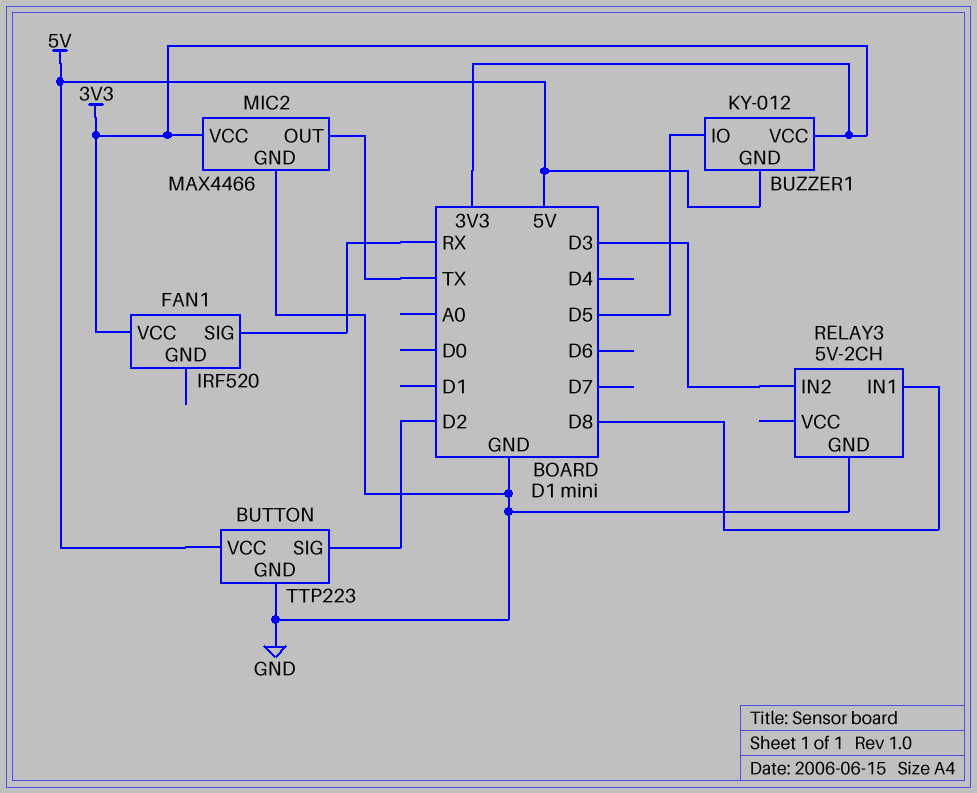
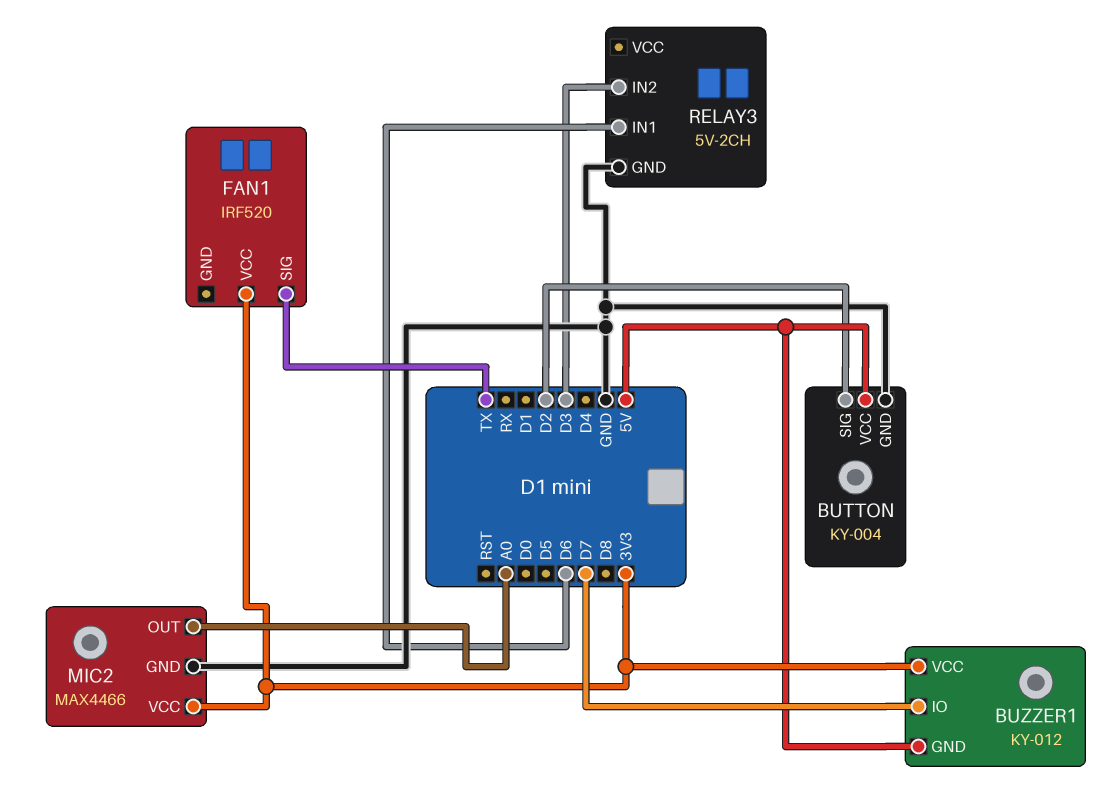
BUTTON: TTP223 -> KY-004
BUZZER1 pin IO: D5 -> D7
FAN1 pin SIG: RX -> TX
MIC2 pin OUT: TX -> A0
RELAY3 pin IN1: D8 -> D6

